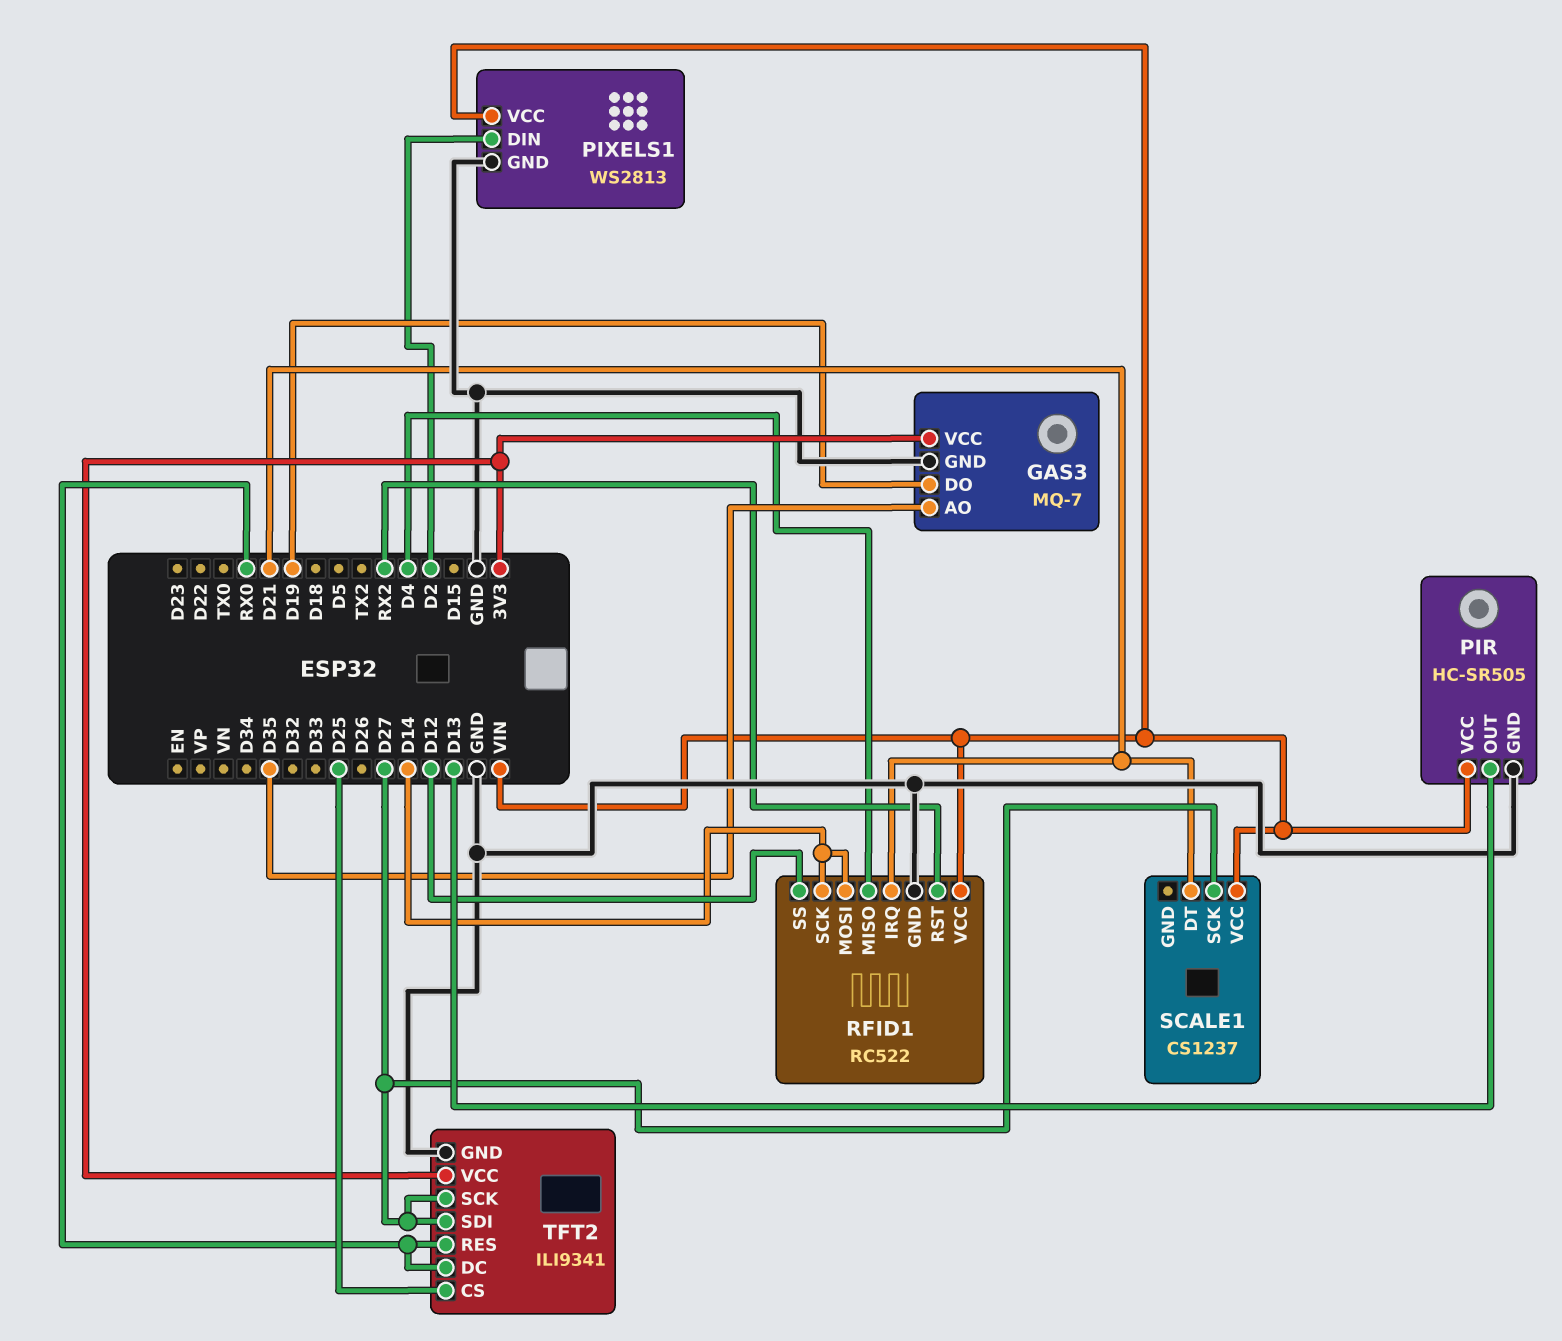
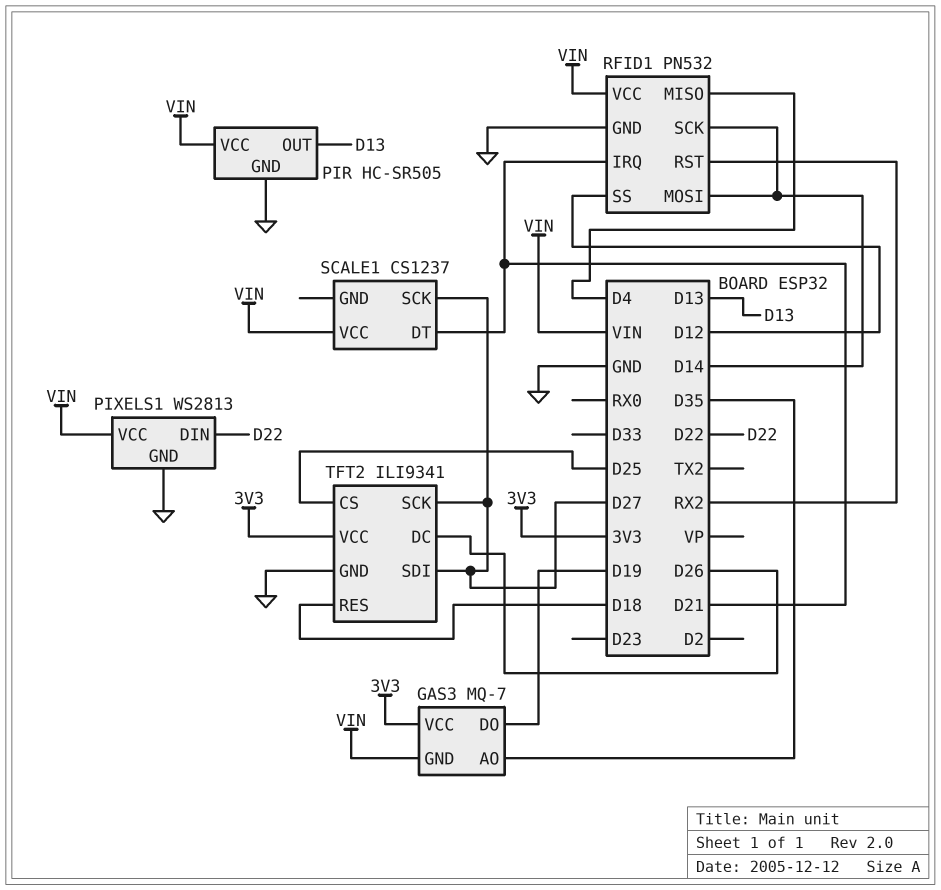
GAS3 pin GND: GND -> VIN
PIXELS1 pin DIN: D2 -> D22
RFID1: RC522 -> PN532
TFT2 pin DC: RX0 -> D26
TFT2 pin RES: RX0 -> D18

